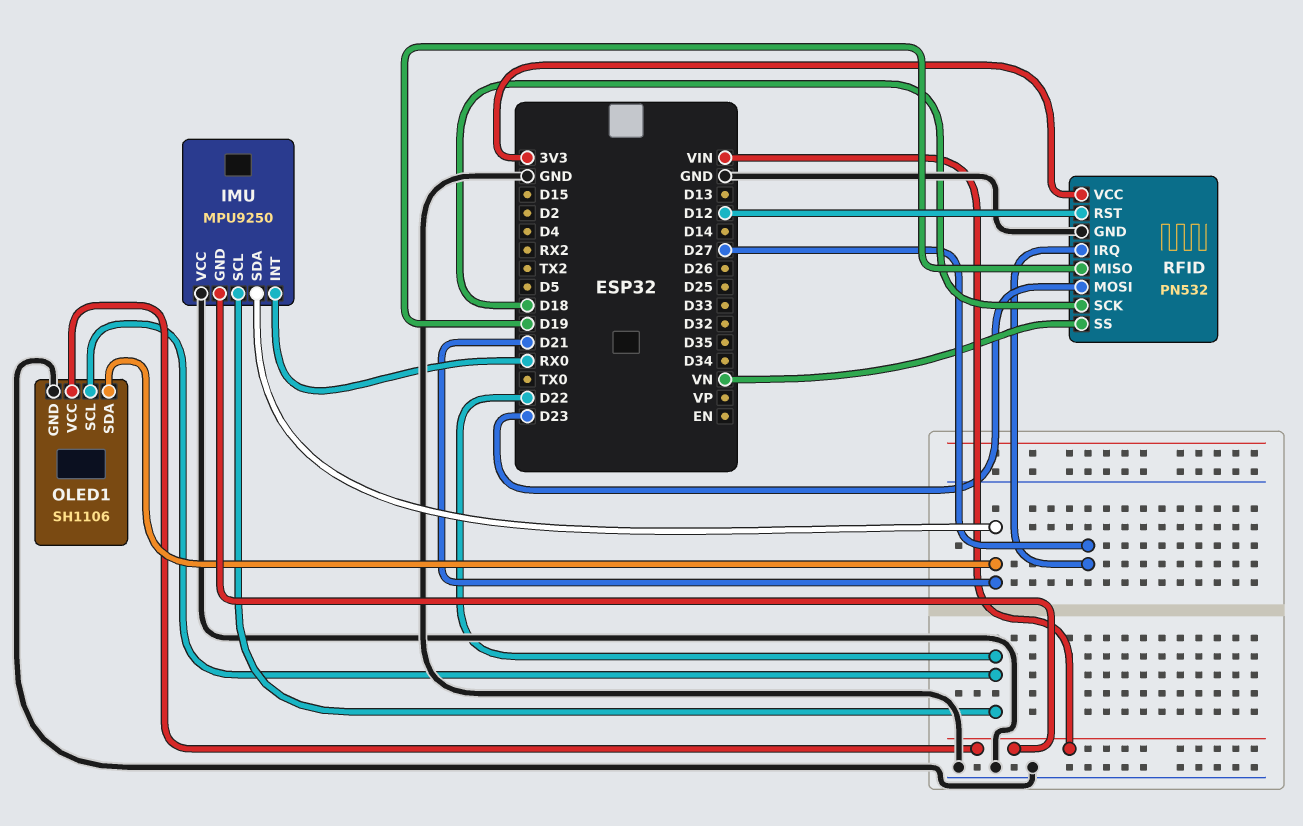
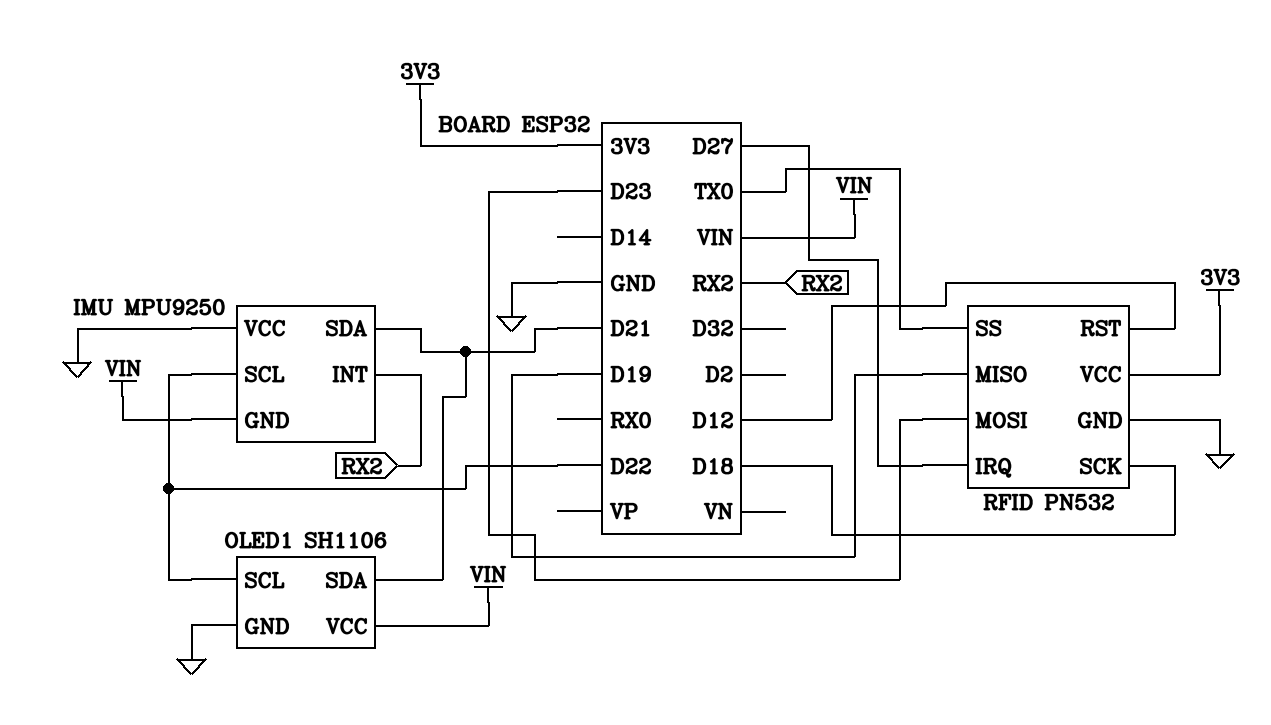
IMU pin INT: RX0 -> RX2
RFID pin SS: VN -> TX0

